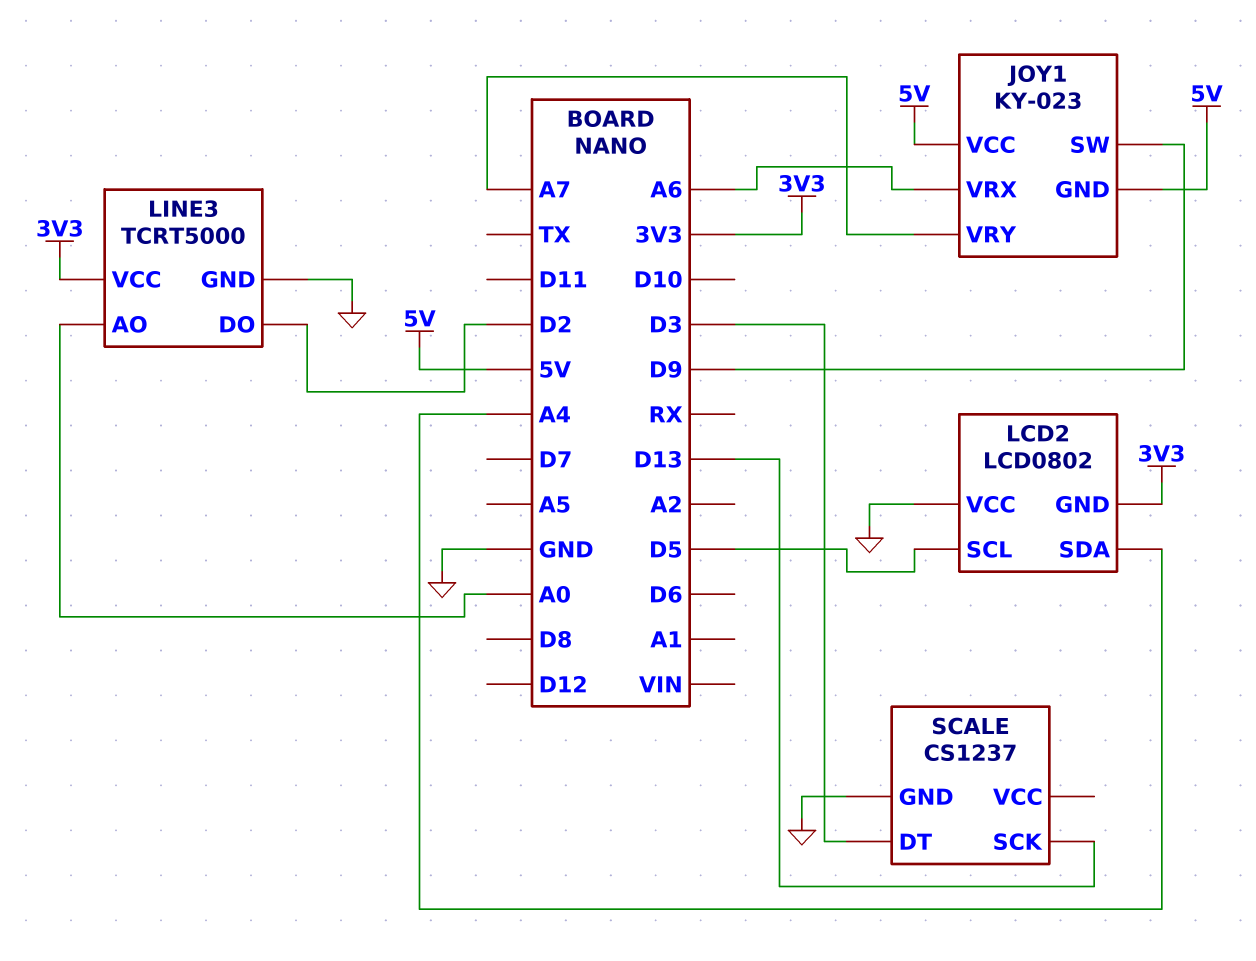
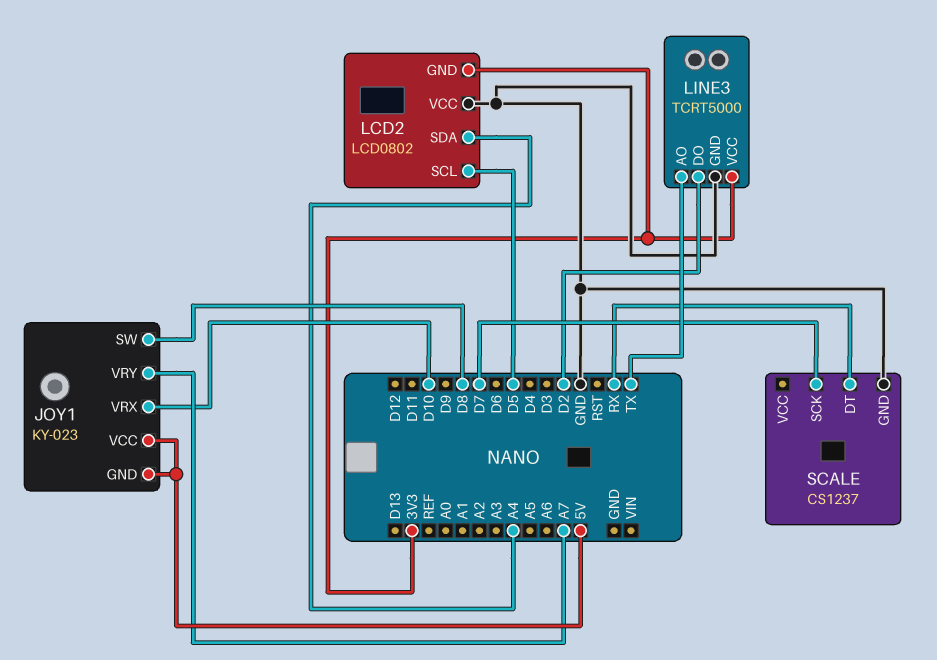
JOY1 pin SW: D9 -> D8
JOY1 pin VRX: A6 -> D10
LINE3 pin AO: A0 -> TX
SCALE pin DT: D3 -> RX
SCALE pin SCK: D13 -> D7

